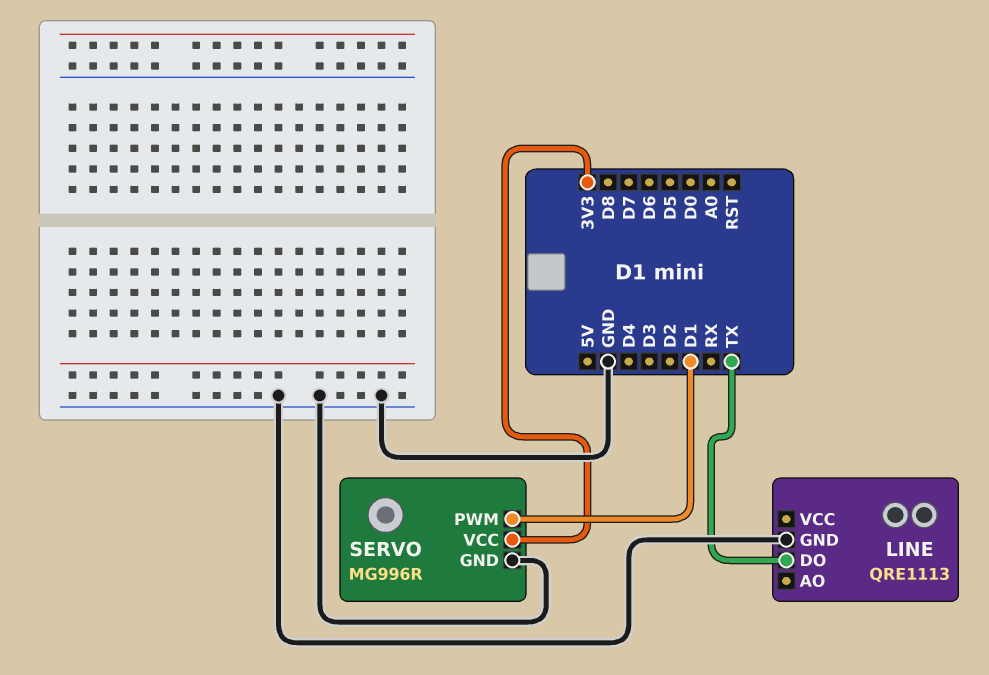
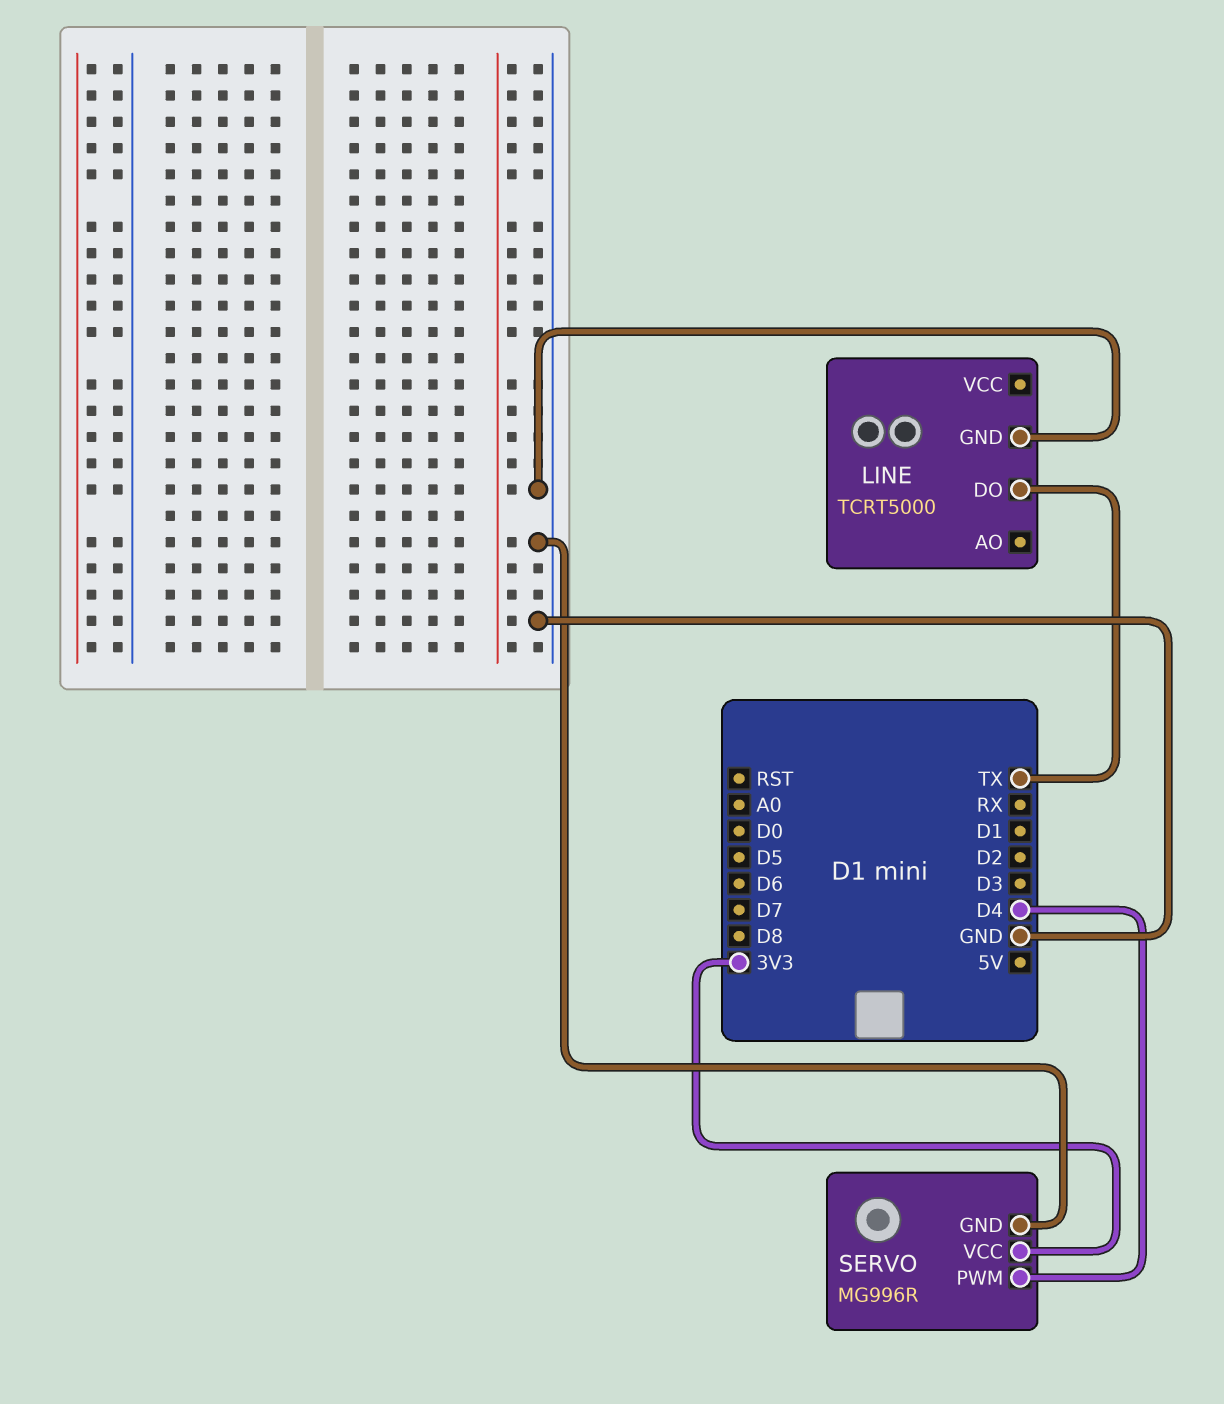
LINE: QRE1113 -> TCRT5000
SERVO pin PWM: D1 -> D4

